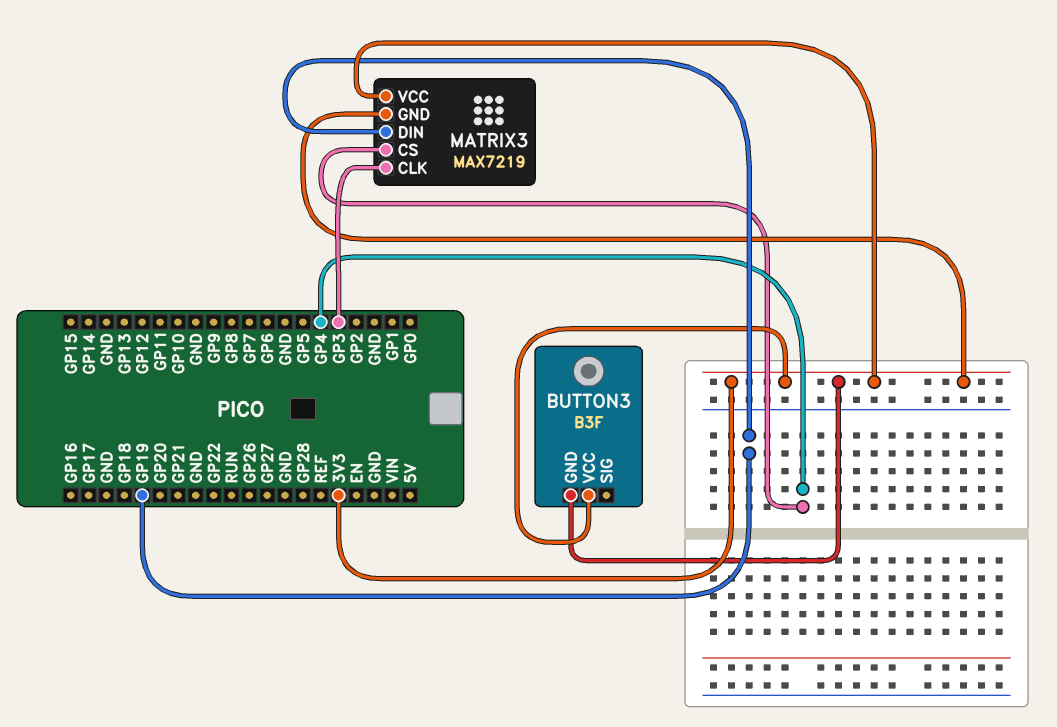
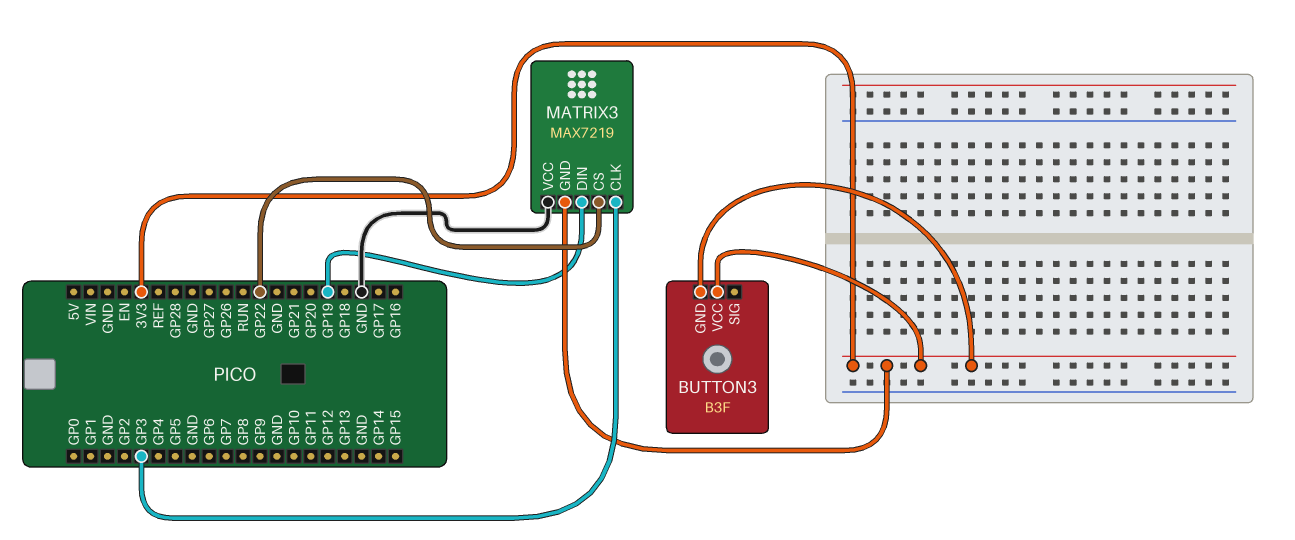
MATRIX3 pin CS: GP4 -> GP22
MATRIX3 pin VCC: 3V3 -> GND

